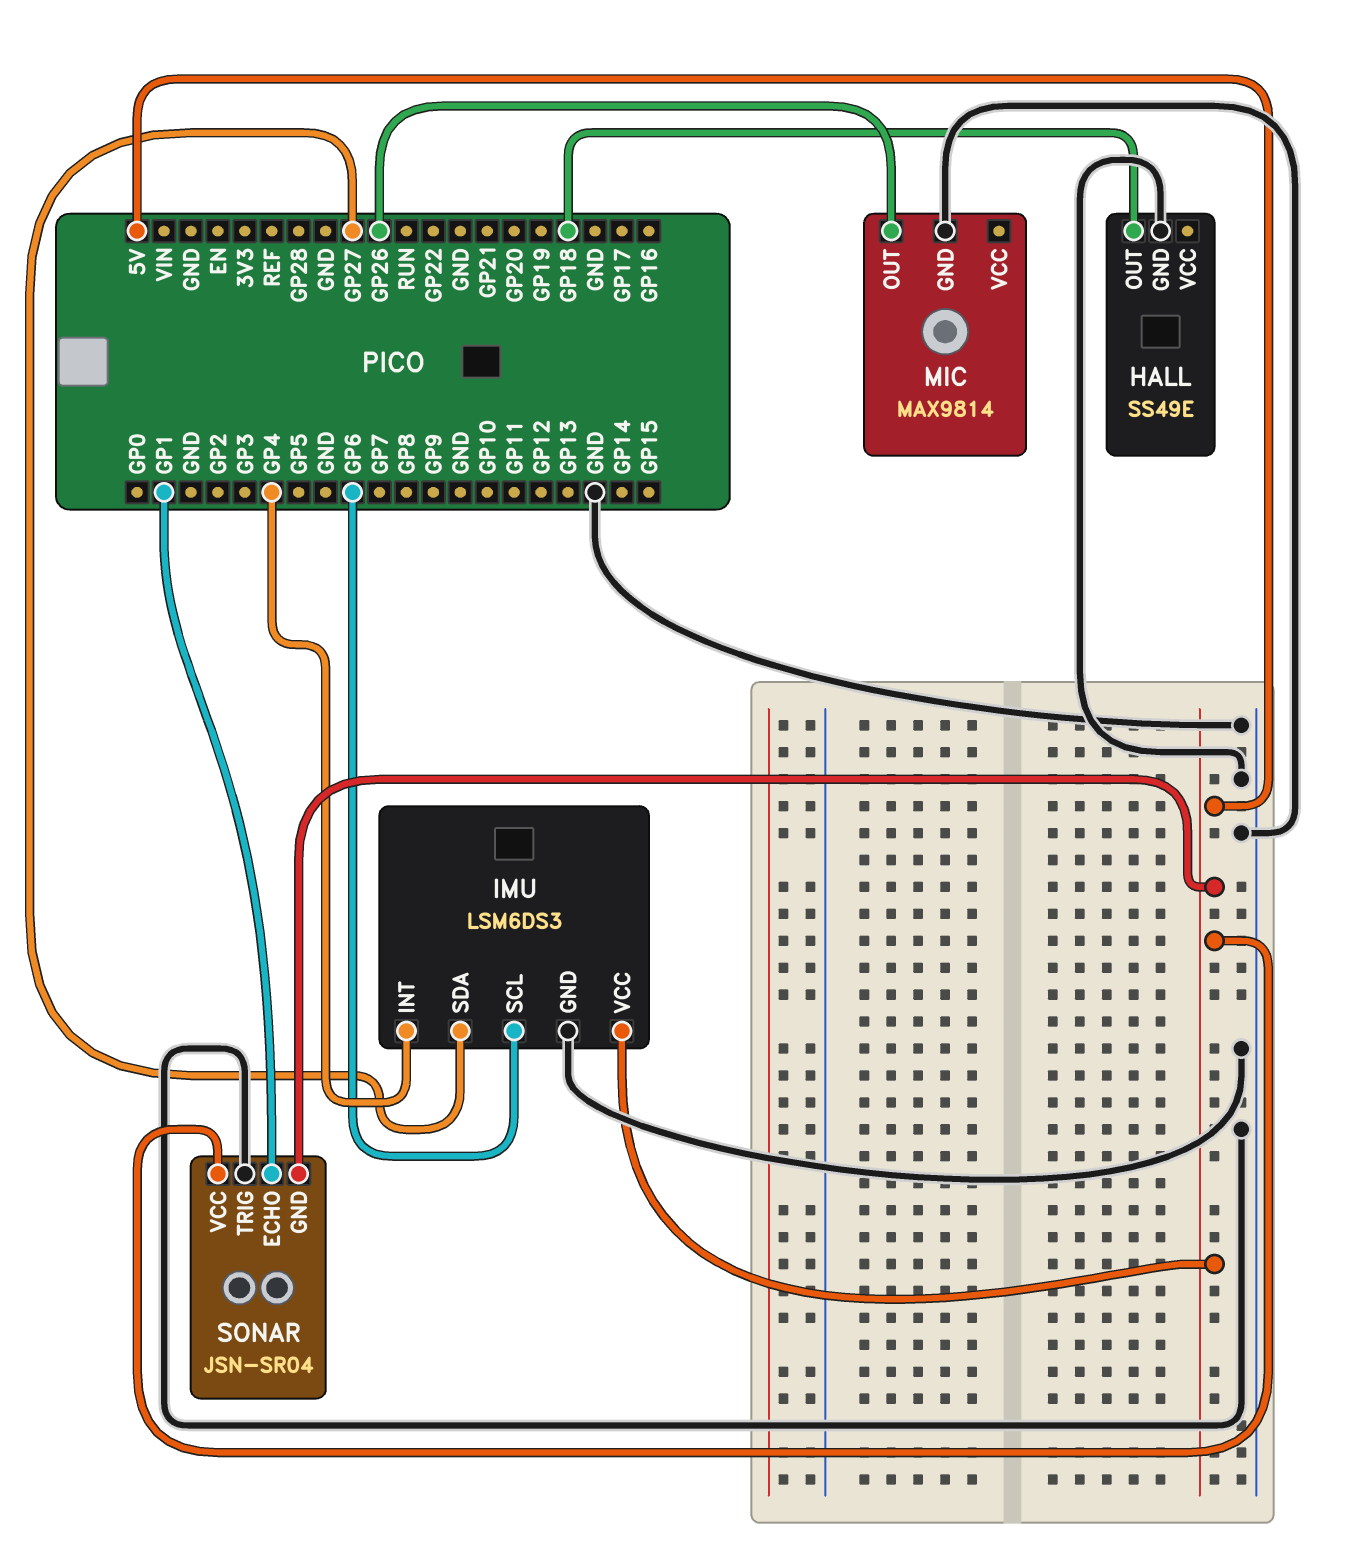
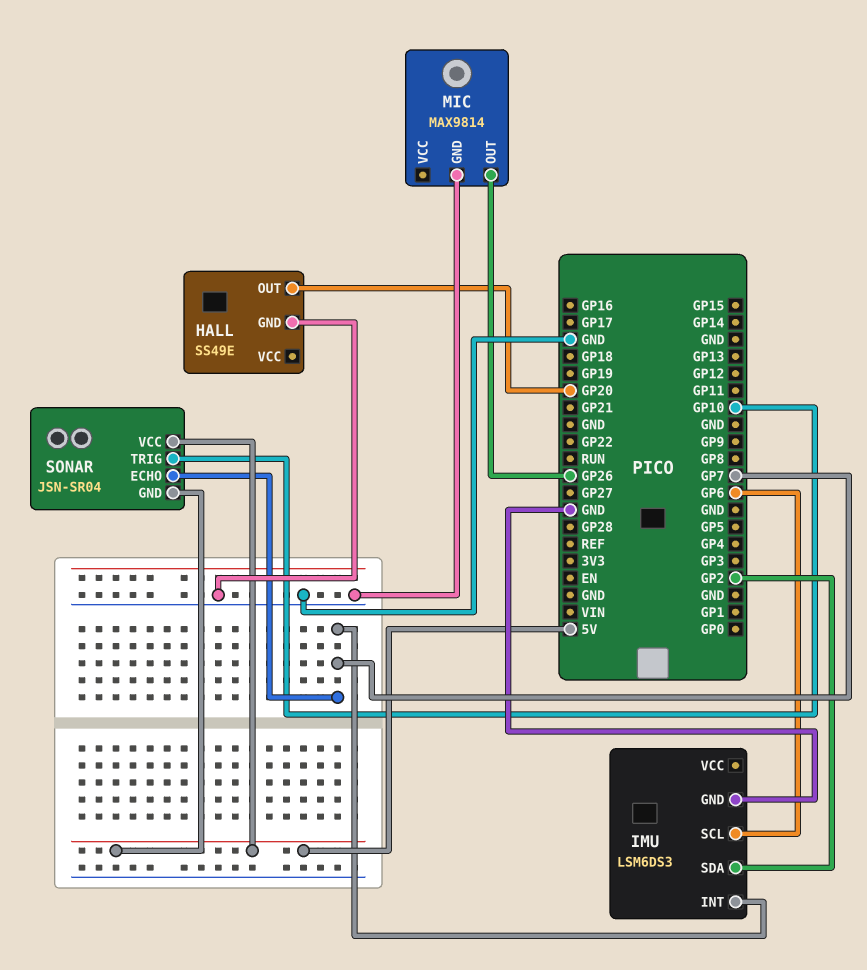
HALL pin OUT: GP18 -> GP20
IMU pin INT: GP4 -> GP7
IMU pin SDA: GP27 -> GP2
IMU pin VCC: 5V -> none
SONAR pin ECHO: GP1 -> GP7
SONAR pin TRIG: GND -> GP10

